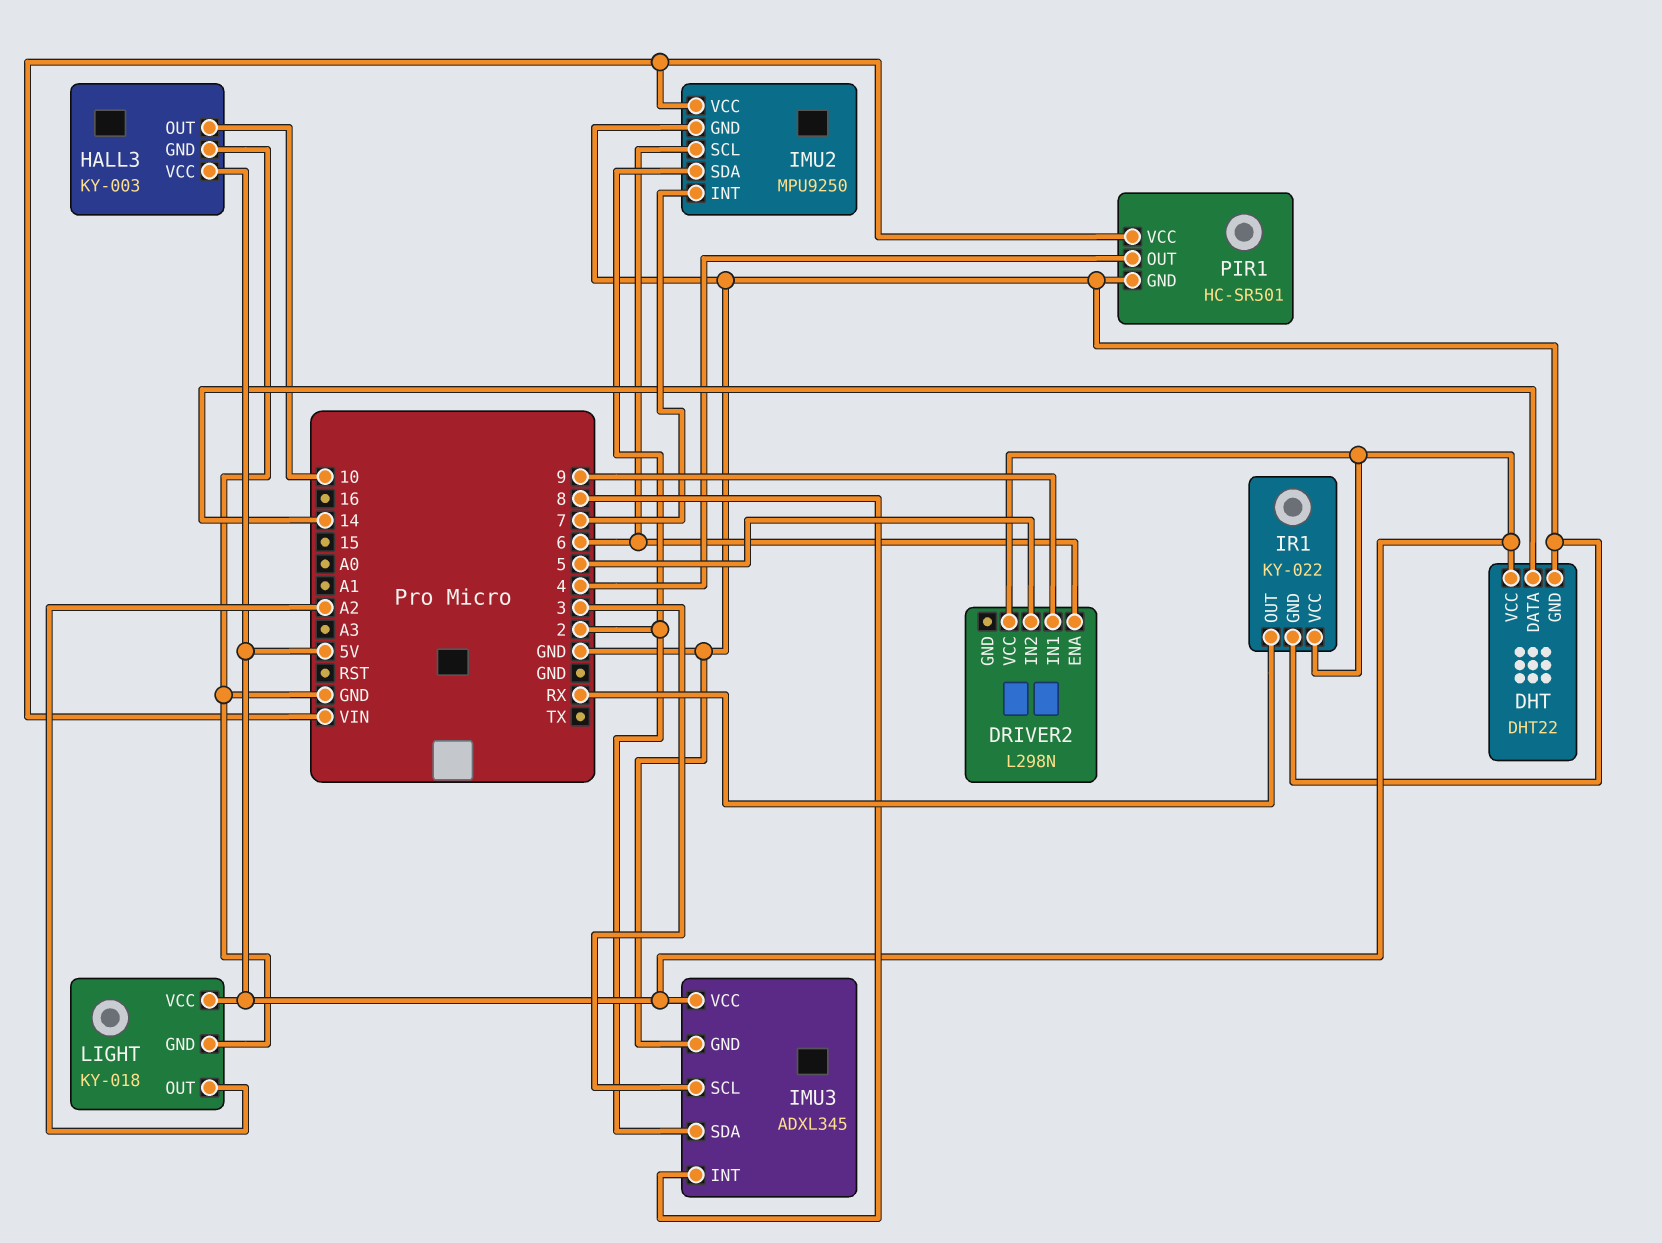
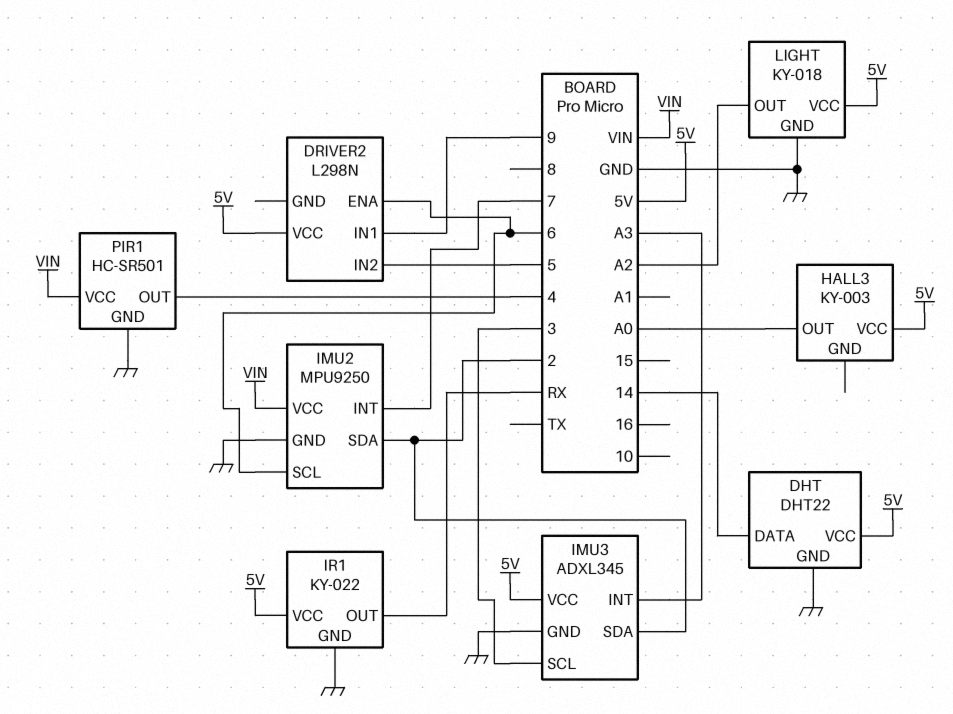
HALL3 pin GND: GND -> none
HALL3 pin OUT: 10 -> A0
IMU3 pin INT: 8 -> A3

